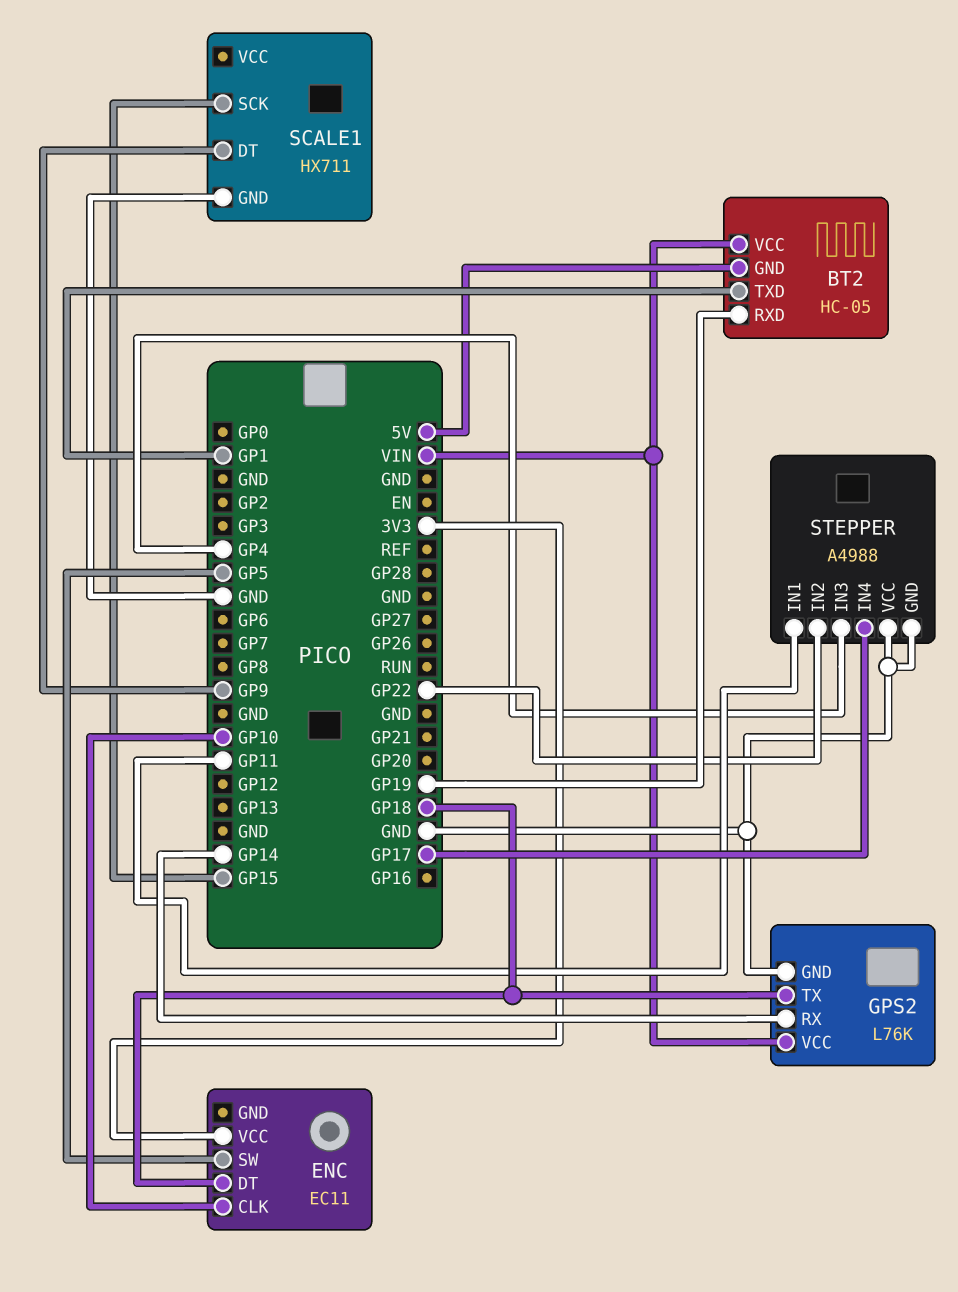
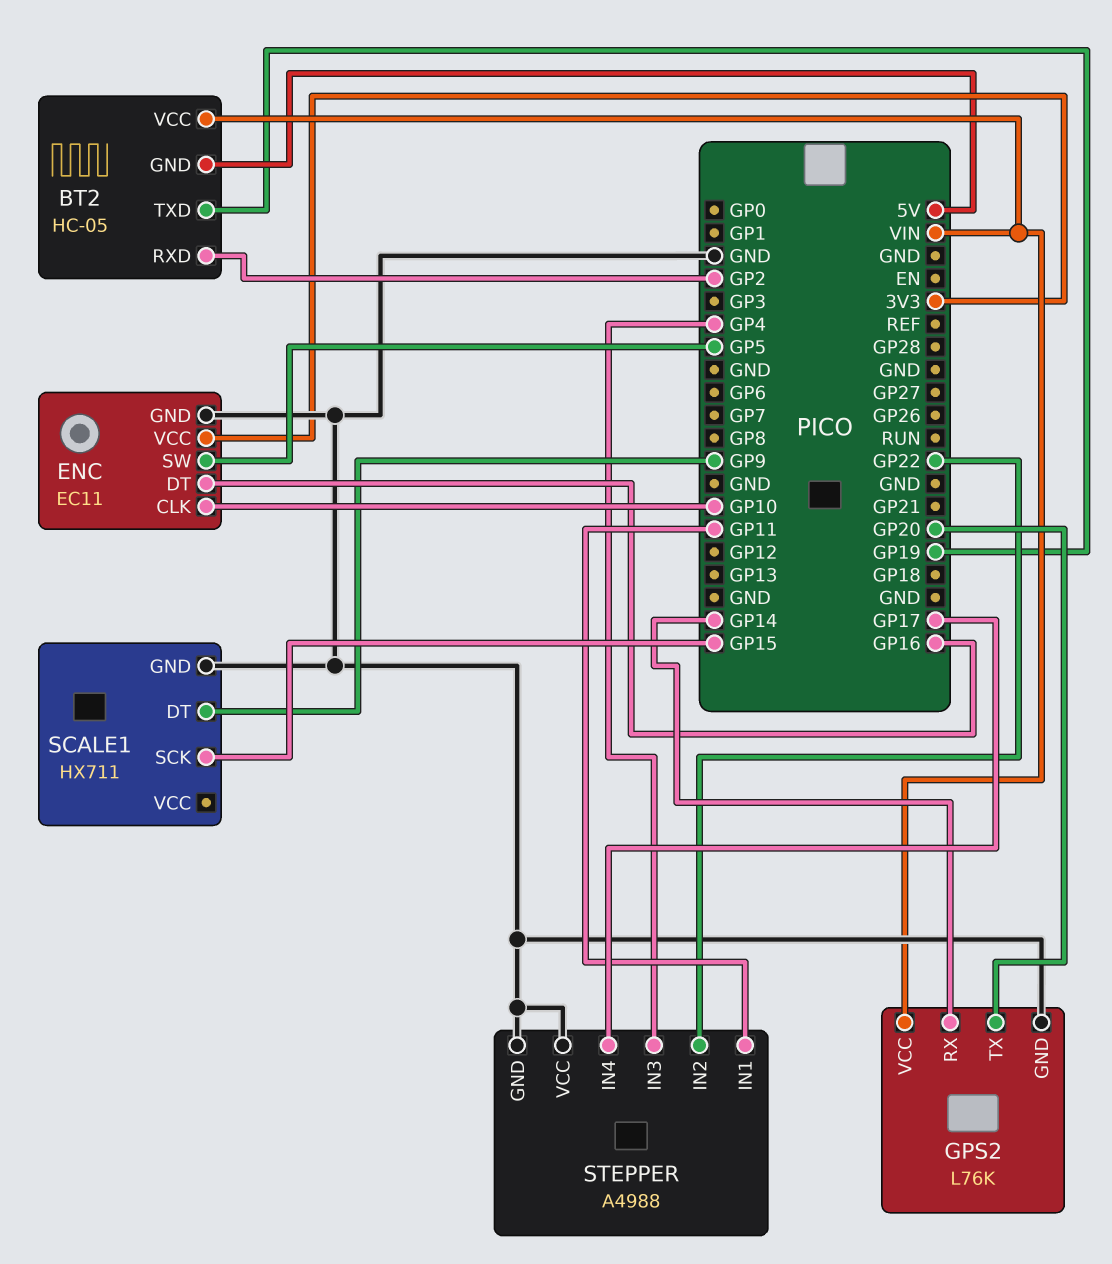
BT2 pin RXD: GP19 -> GP2
BT2 pin TXD: GP1 -> GP19
ENC pin DT: GP18 -> GP16
ENC pin GND: none -> GND
GPS2 pin TX: GP18 -> GP20

